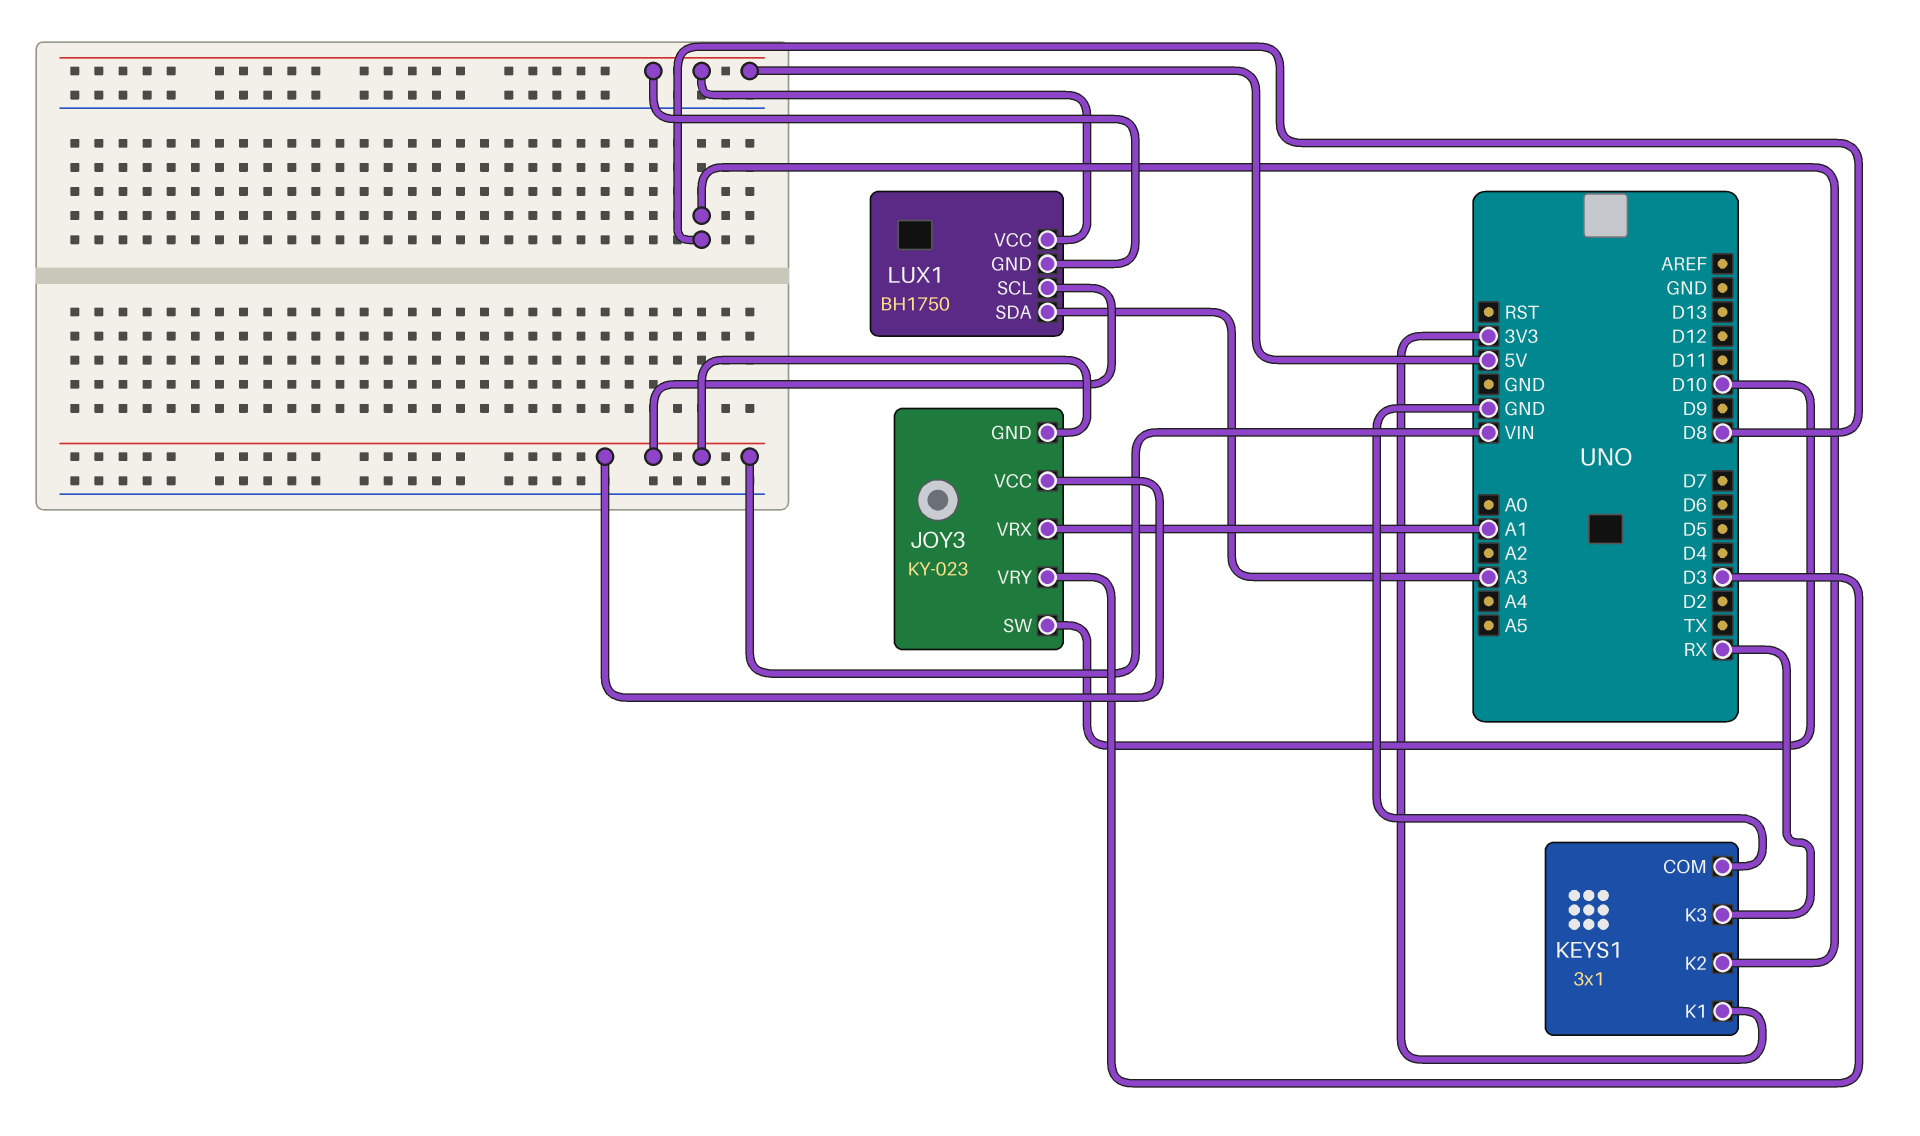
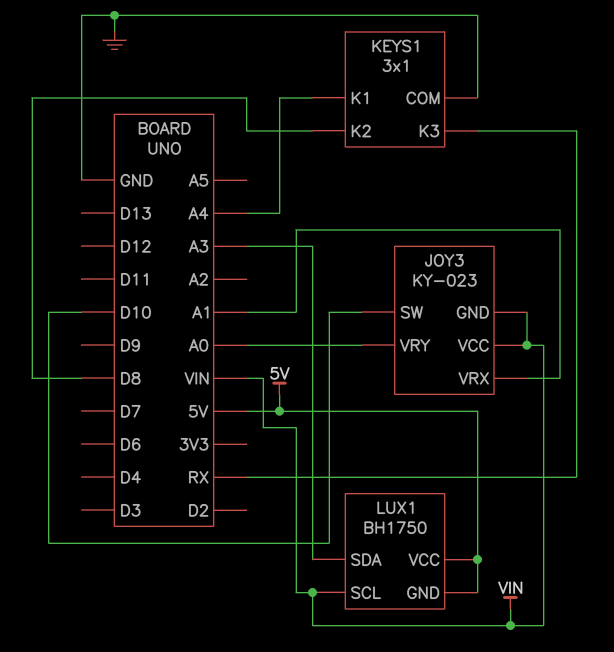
JOY3 pin VRY: D3 -> A0
KEYS1 pin K1: 3V3 -> A4

